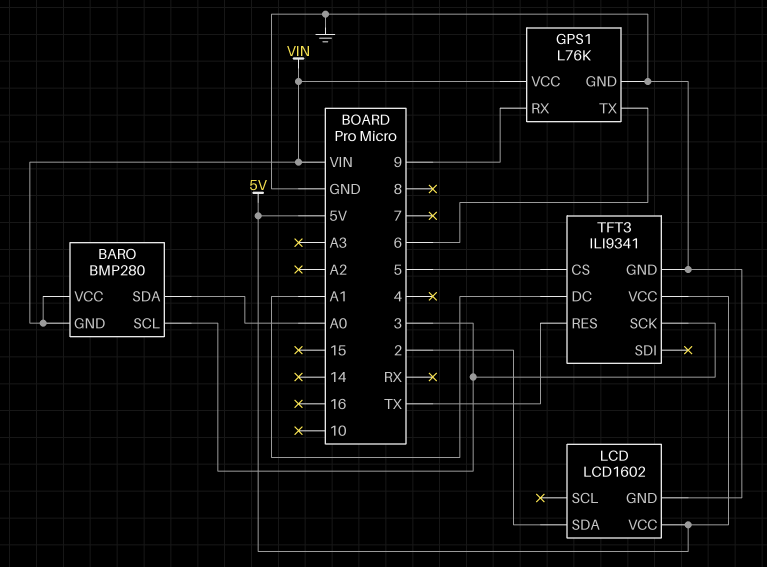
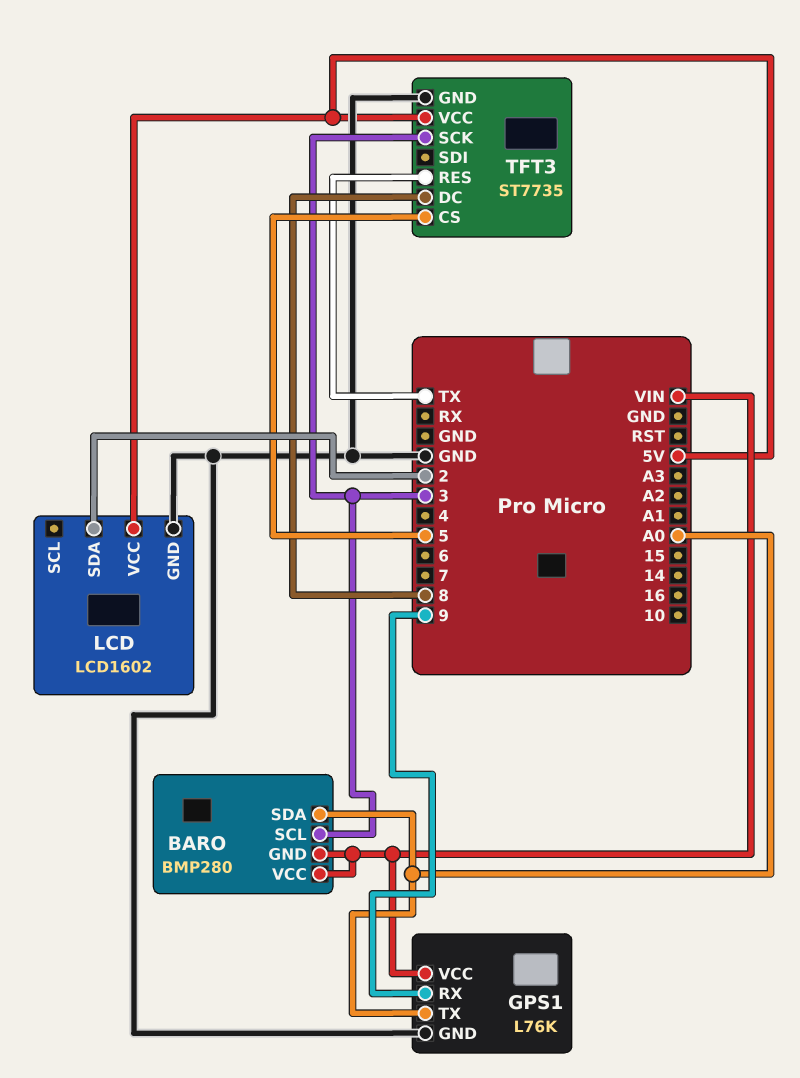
GPS1 pin TX: 6 -> A0
TFT3: ILI9341 -> ST7735
TFT3 pin DC: A1 -> 8

